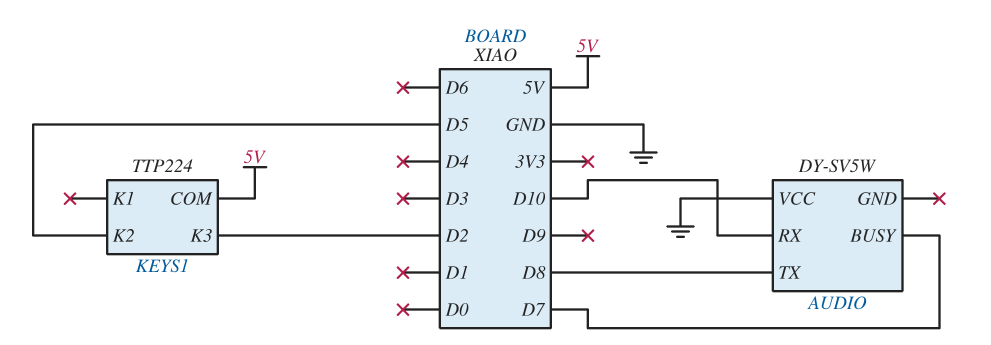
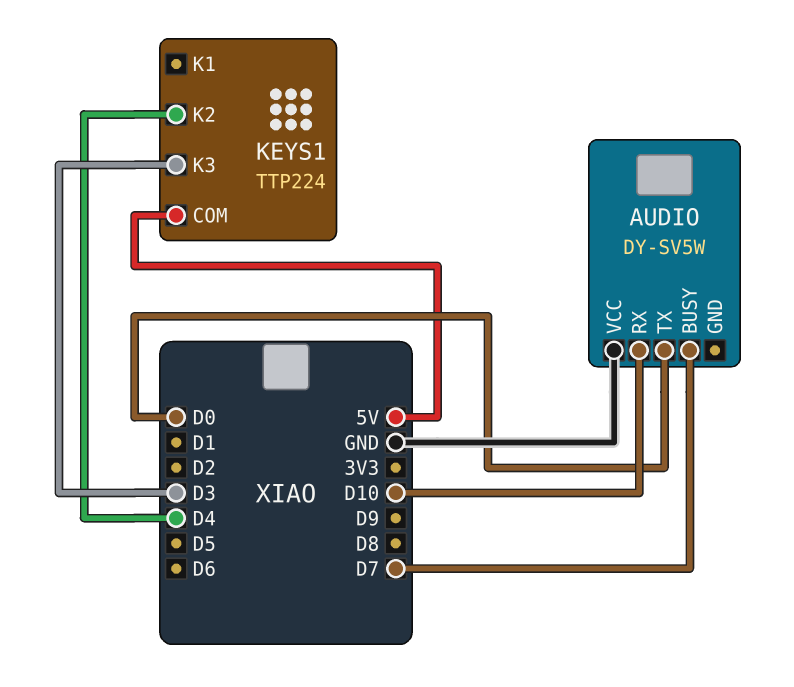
AUDIO pin TX: D8 -> D0
KEYS1 pin K2: D5 -> D4
KEYS1 pin K3: D2 -> D3

